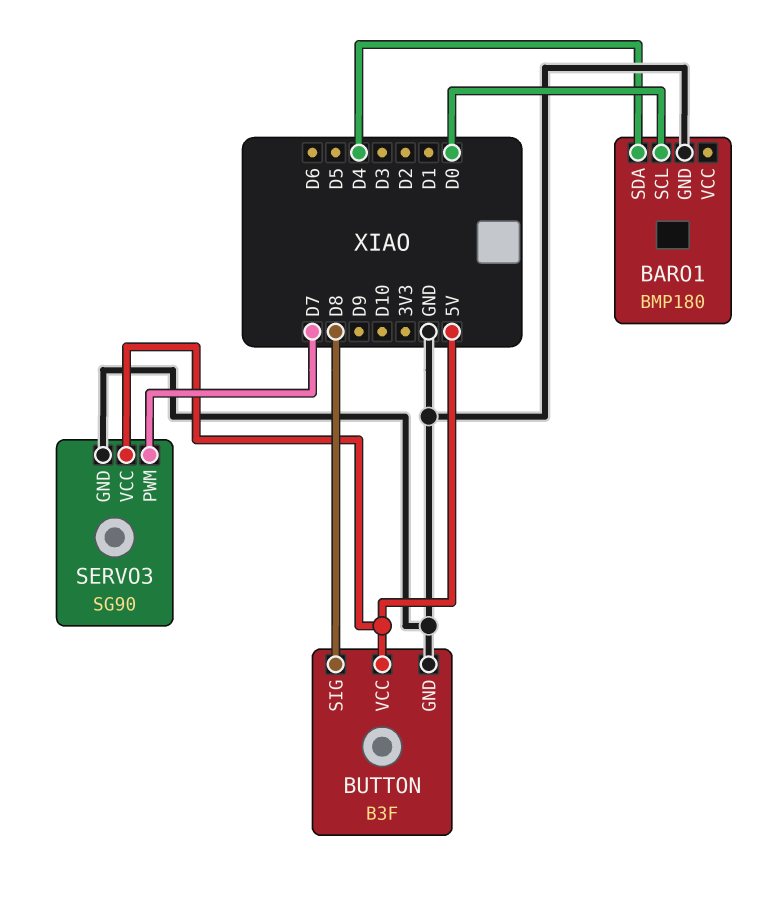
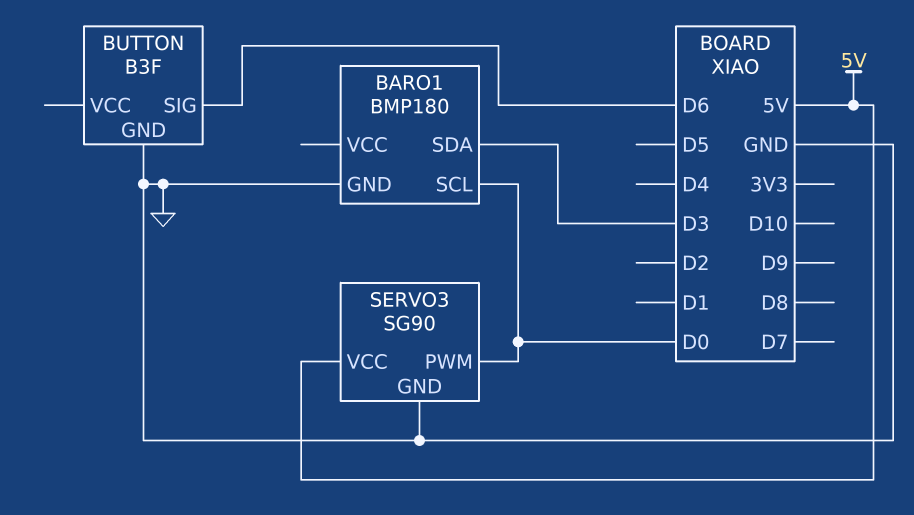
BARO1 pin SDA: D4 -> D3
BUTTON pin SIG: D8 -> D6
BUTTON pin VCC: 5V -> none
SERVO3 pin PWM: D7 -> D0

